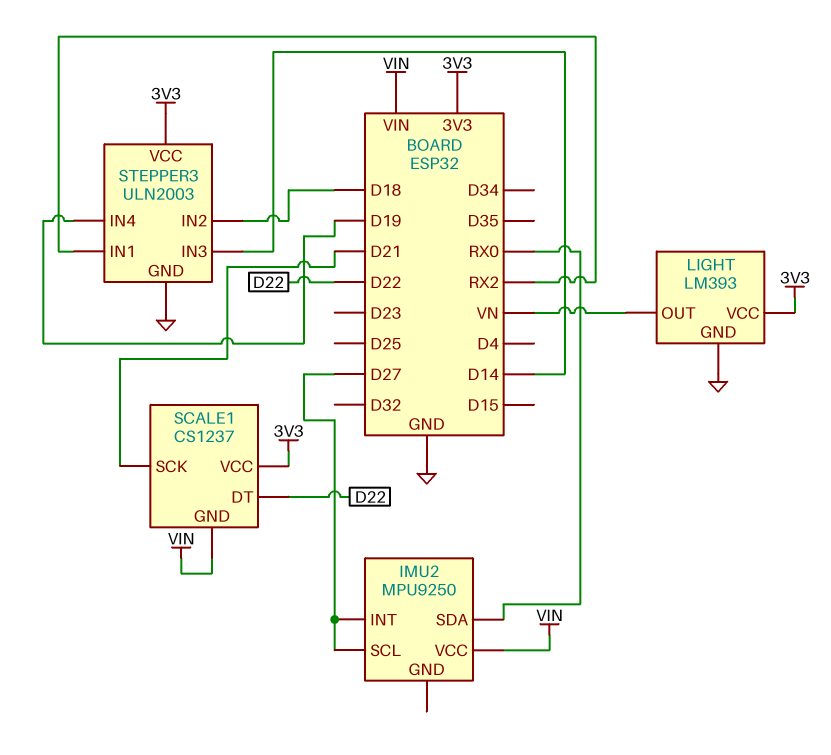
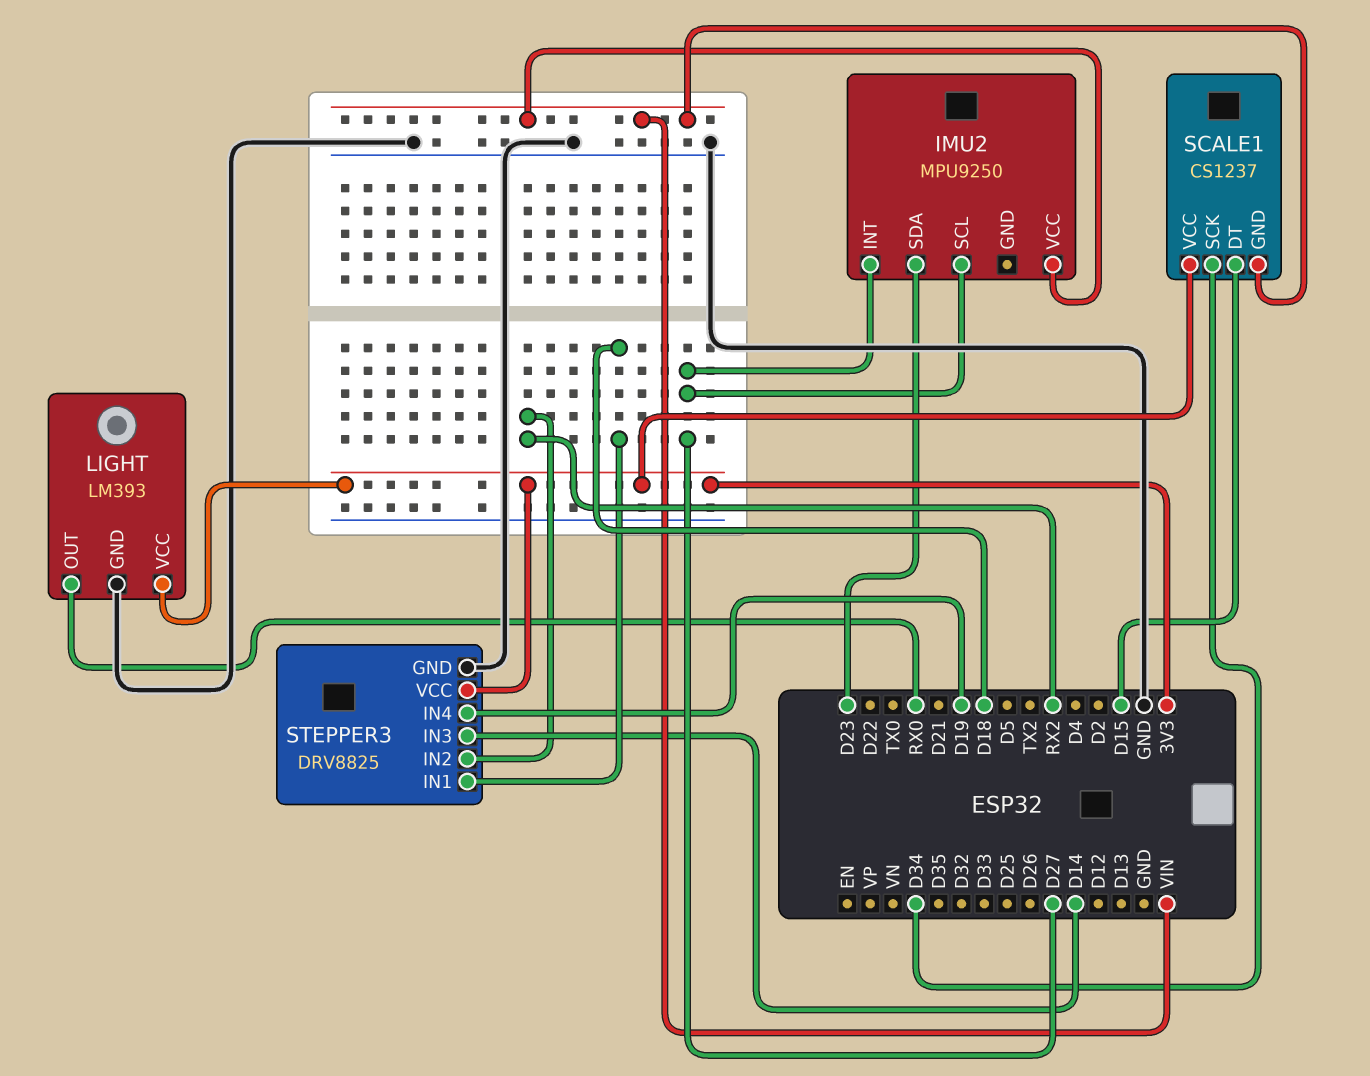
IMU2 pin SDA: RX0 -> D23
LIGHT pin OUT: VN -> RX0
SCALE1 pin DT: D22 -> D15
SCALE1 pin SCK: D21 -> D34
STEPPER3: ULN2003 -> DRV8825
STEPPER3 pin IN1: RX2 -> D18
STEPPER3 pin IN2: D18 -> RX2

